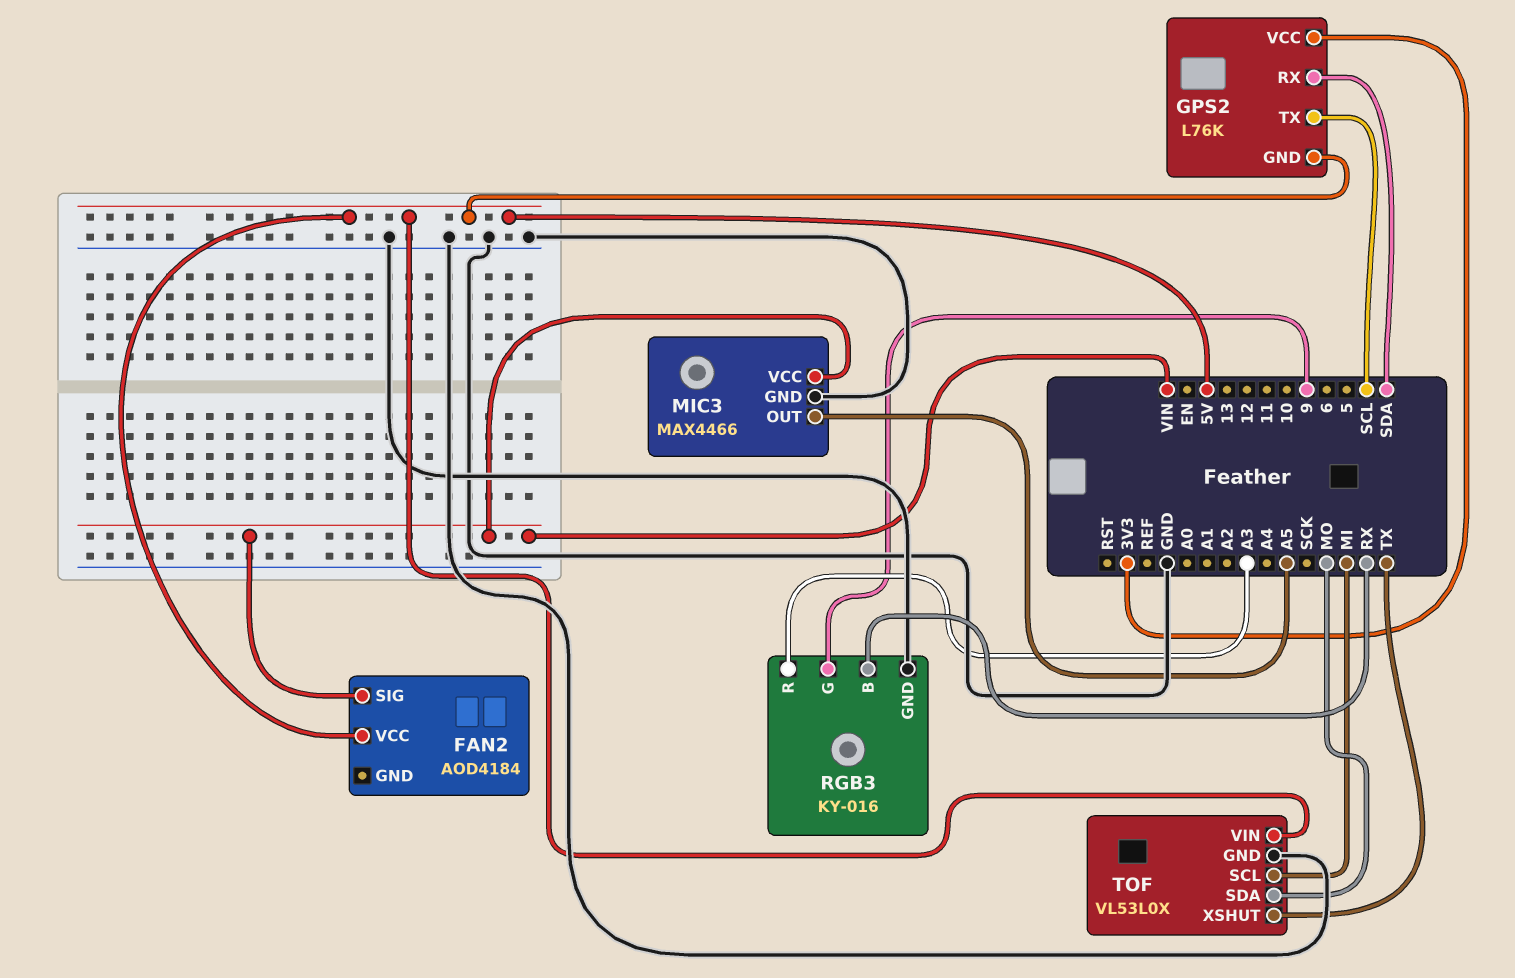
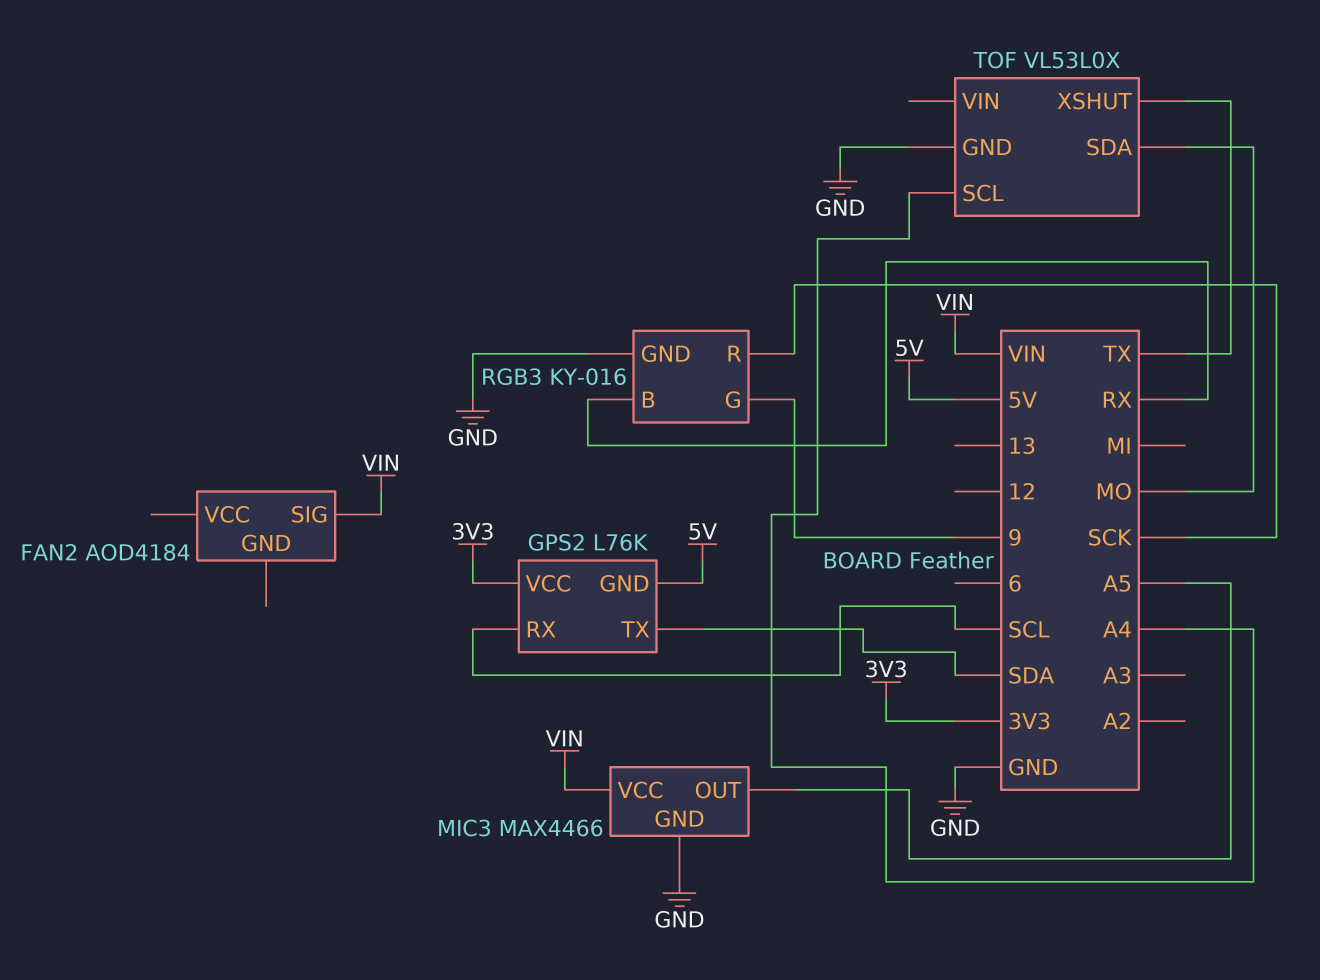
FAN2 pin VCC: 5V -> none
GPS2 pin RX: SDA -> SCL
GPS2 pin TX: SCL -> SDA
RGB3 pin R: A3 -> SCK
TOF pin SCL: MI -> A4
TOF pin VIN: 5V -> none

